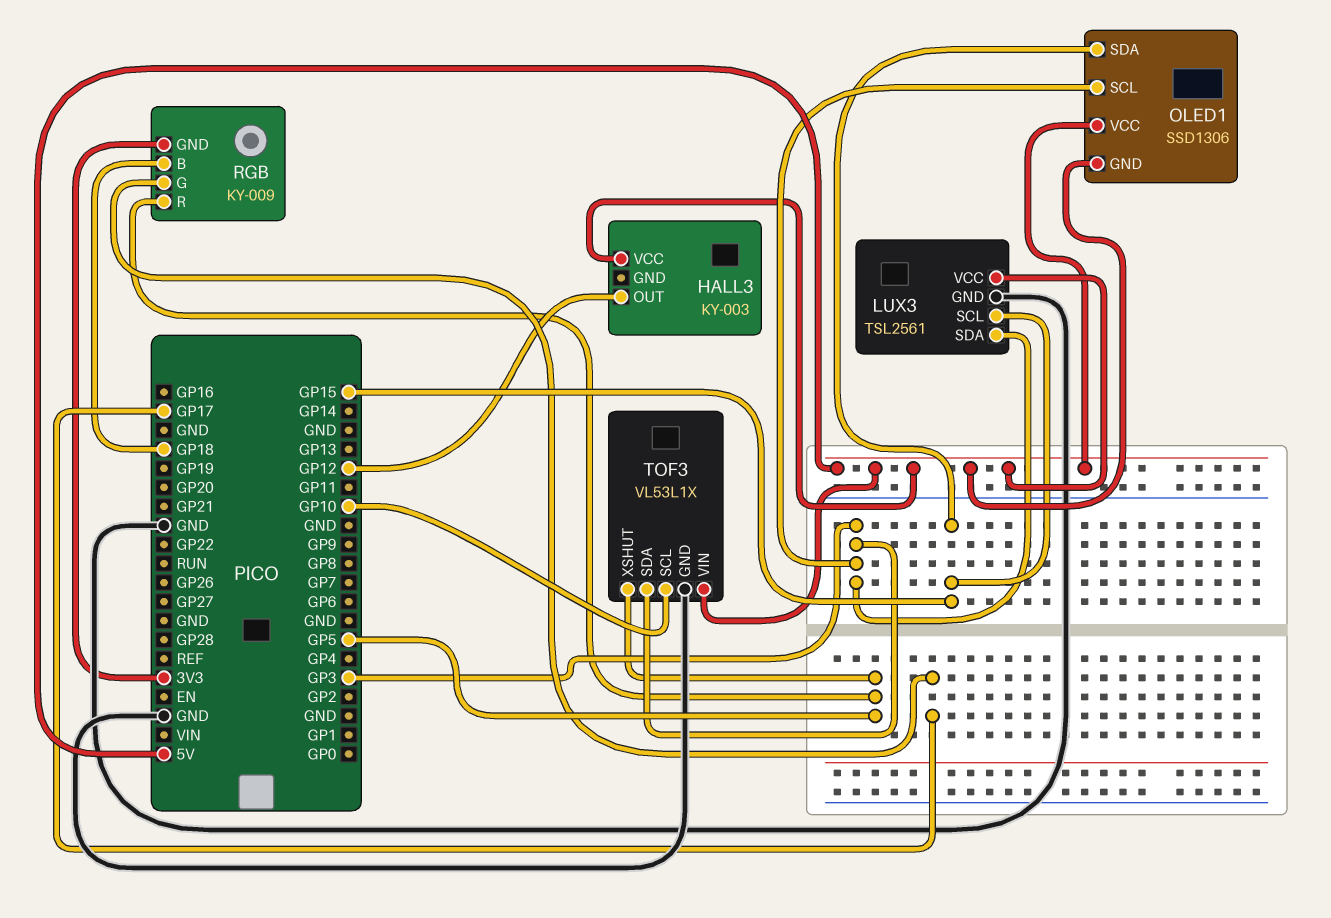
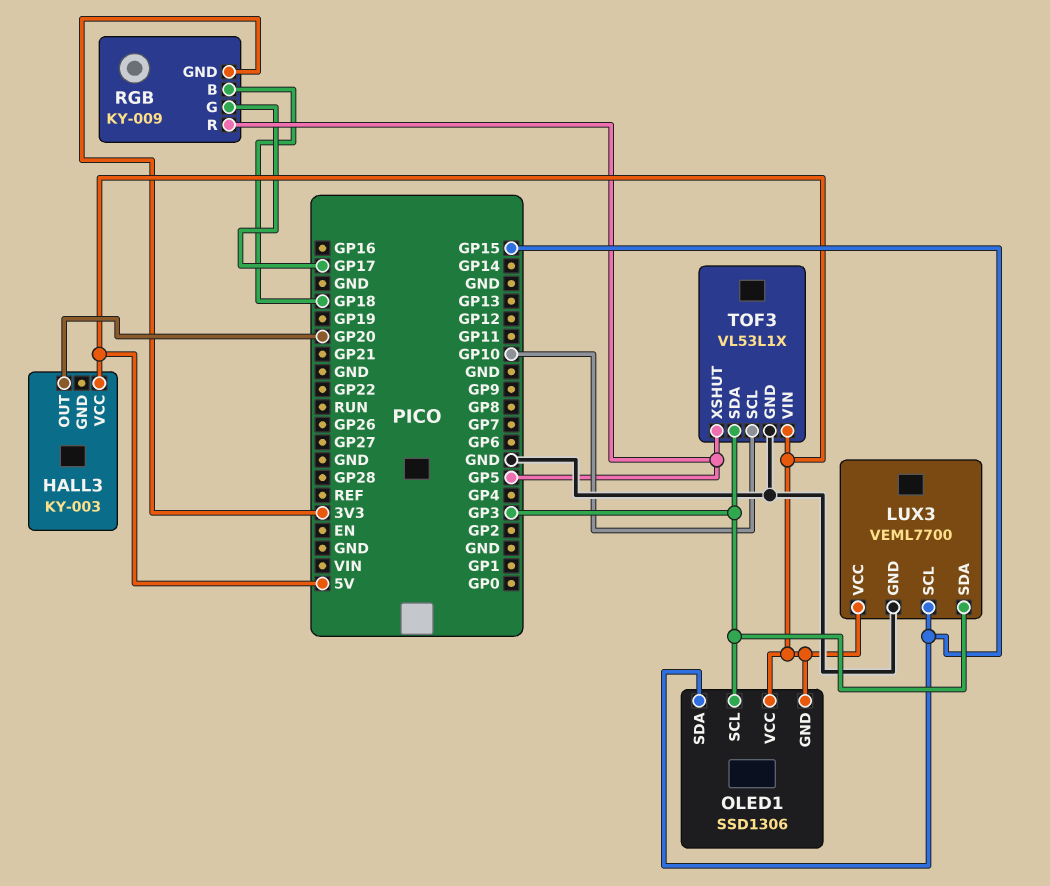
HALL3 pin OUT: GP12 -> GP20
LUX3: TSL2561 -> VEML7700

